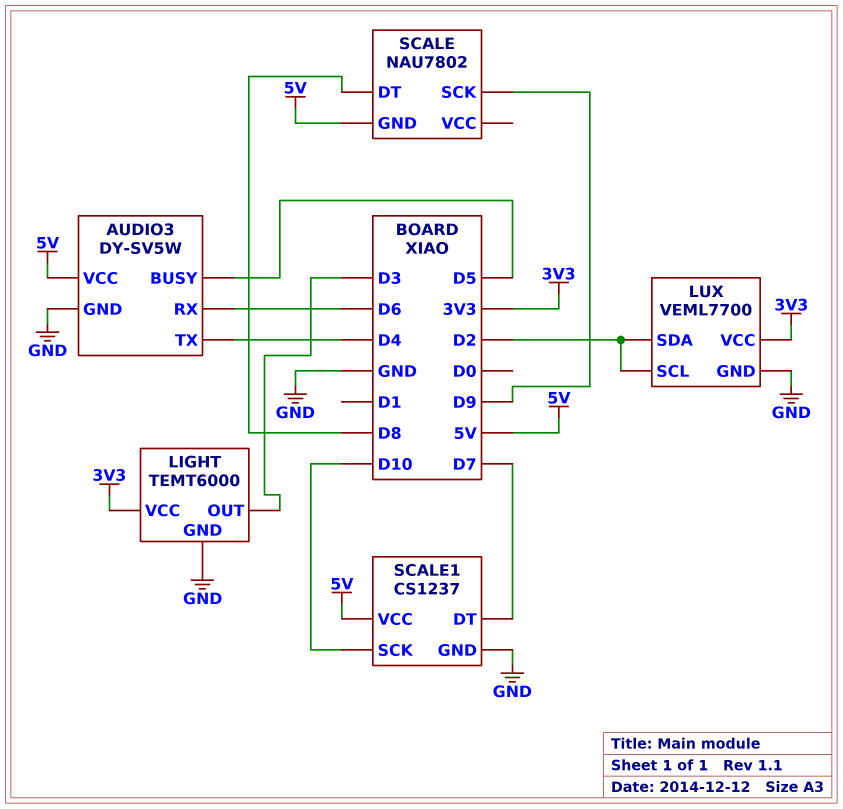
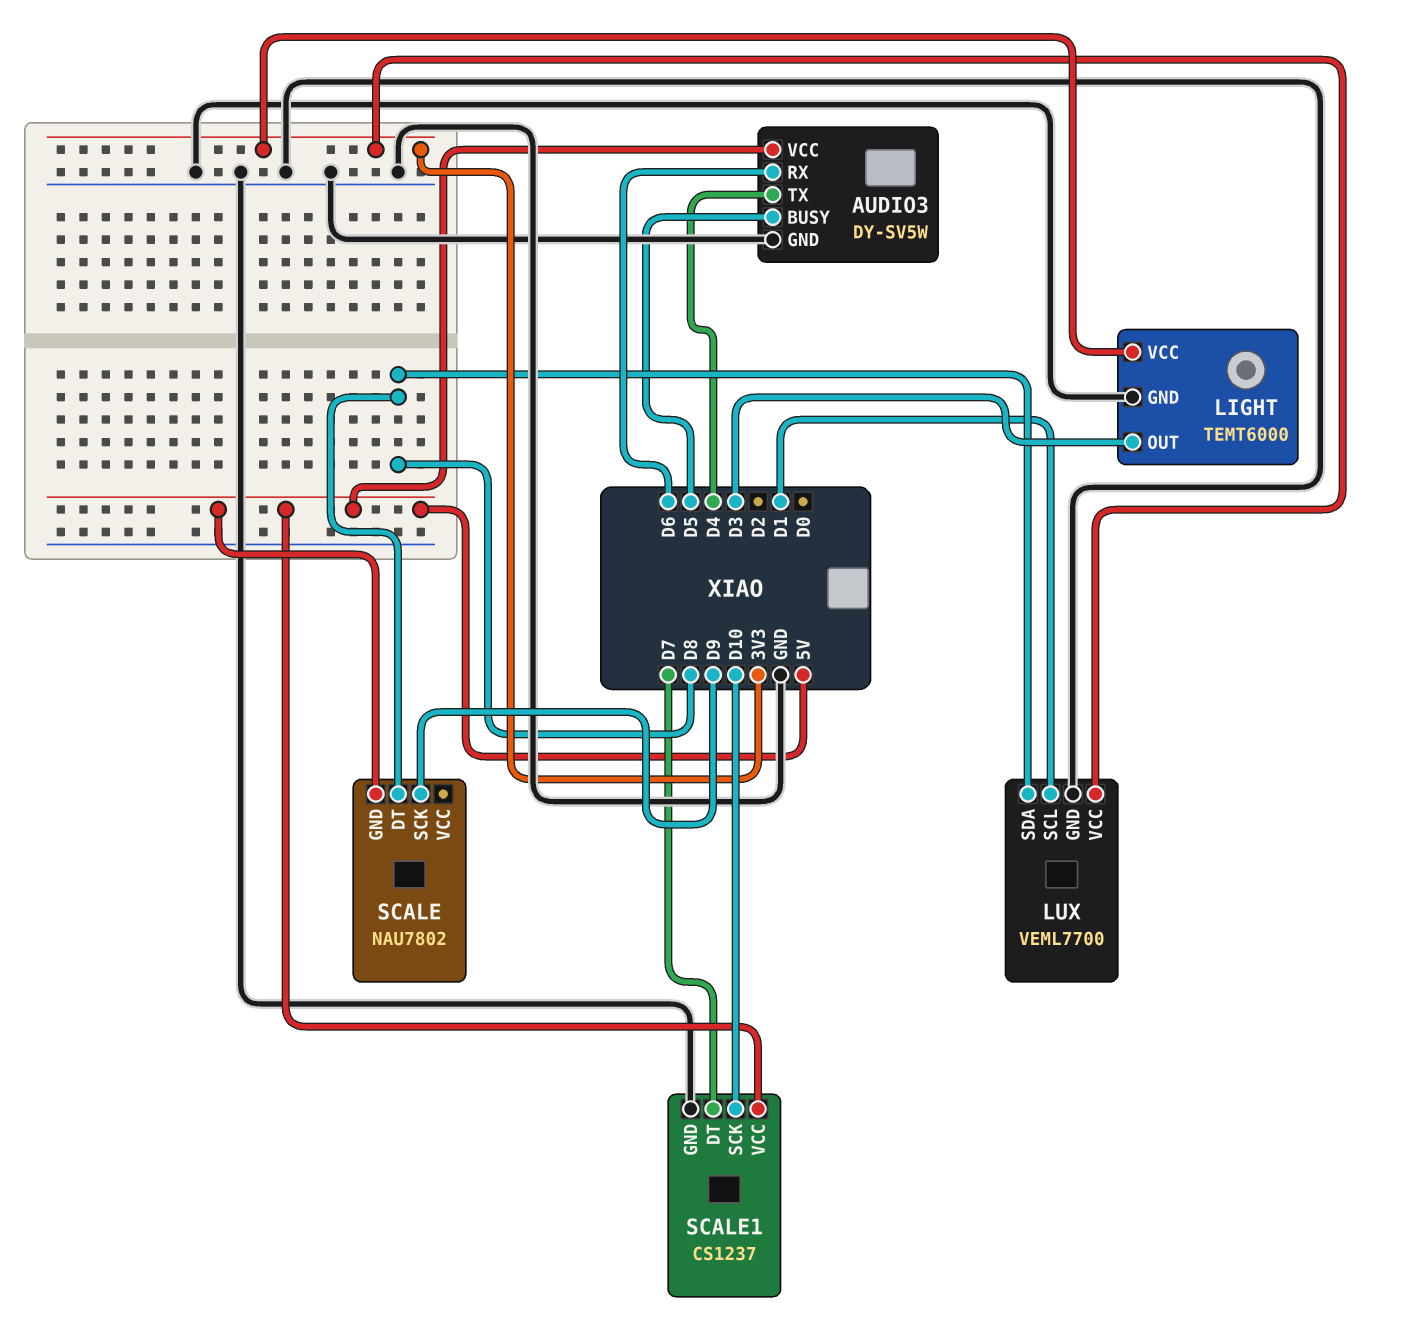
LUX pin SCL: D2 -> D1
LUX pin SDA: D2 -> D8

